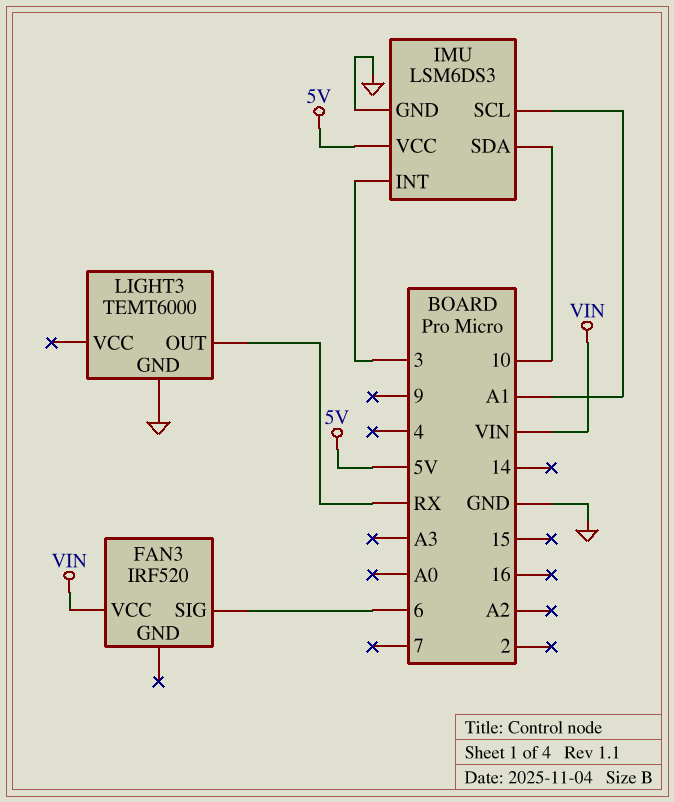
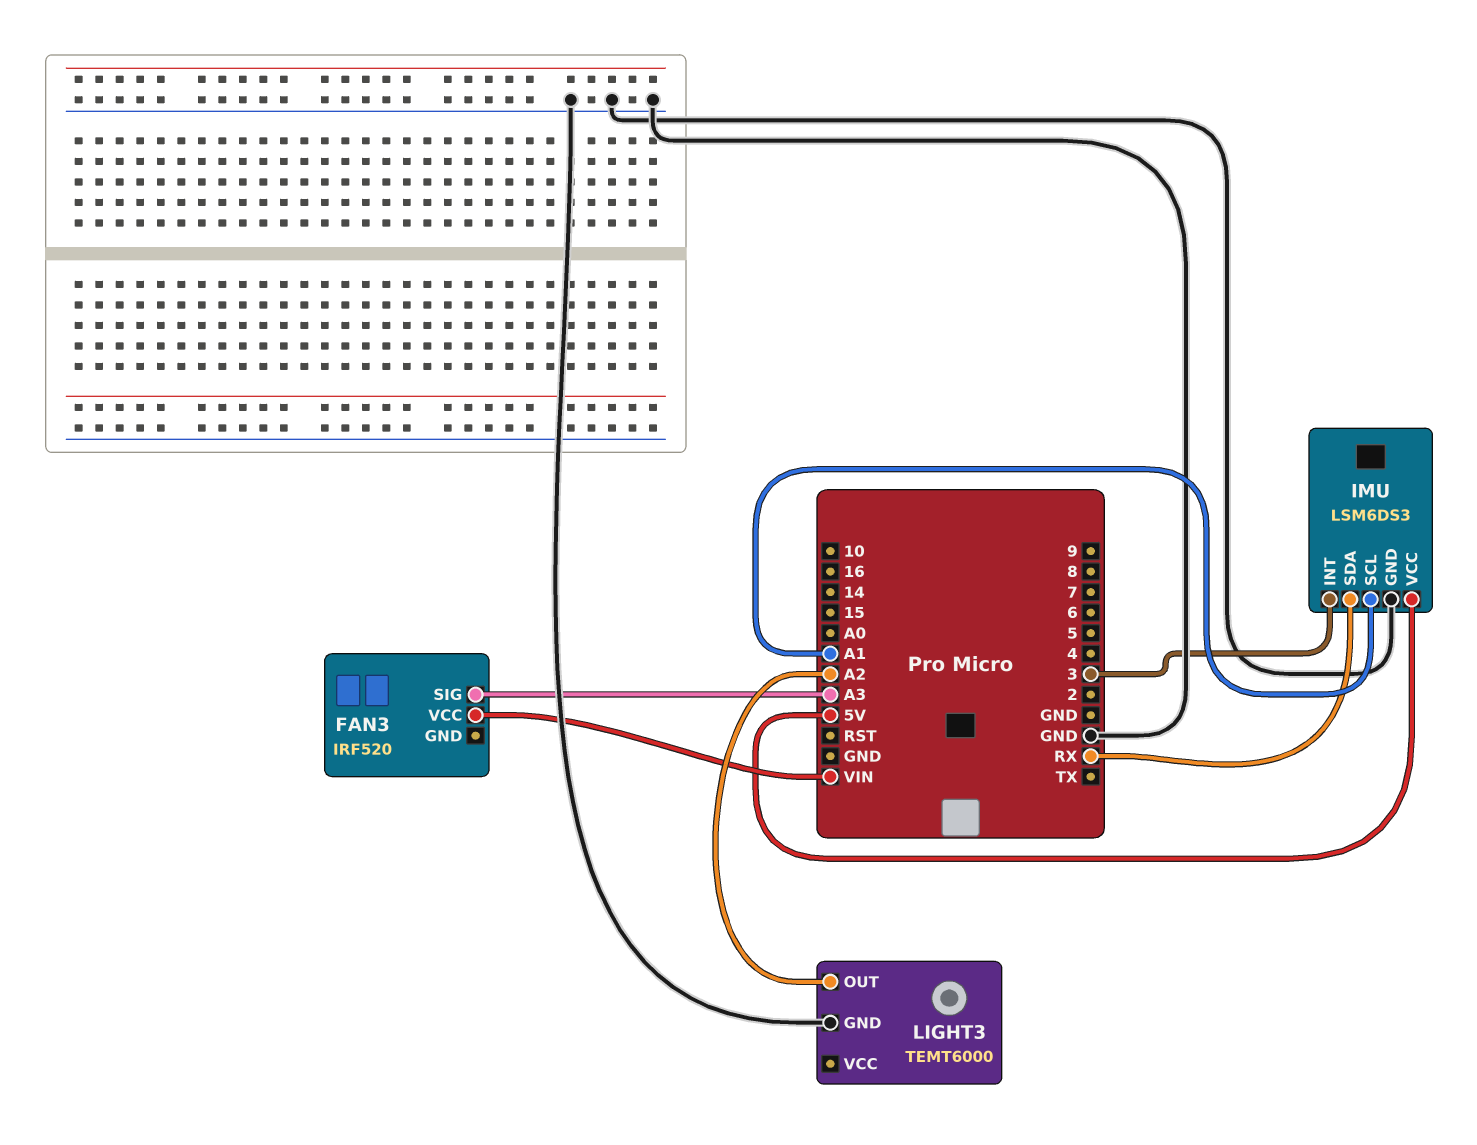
FAN3 pin SIG: 6 -> A3
IMU pin SDA: 10 -> RX
LIGHT3 pin OUT: RX -> A2

